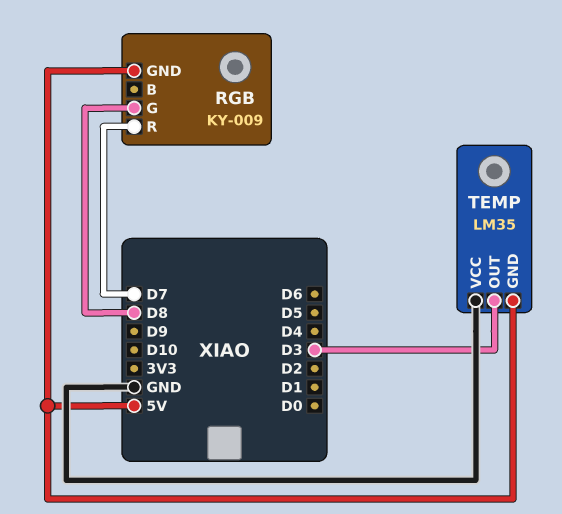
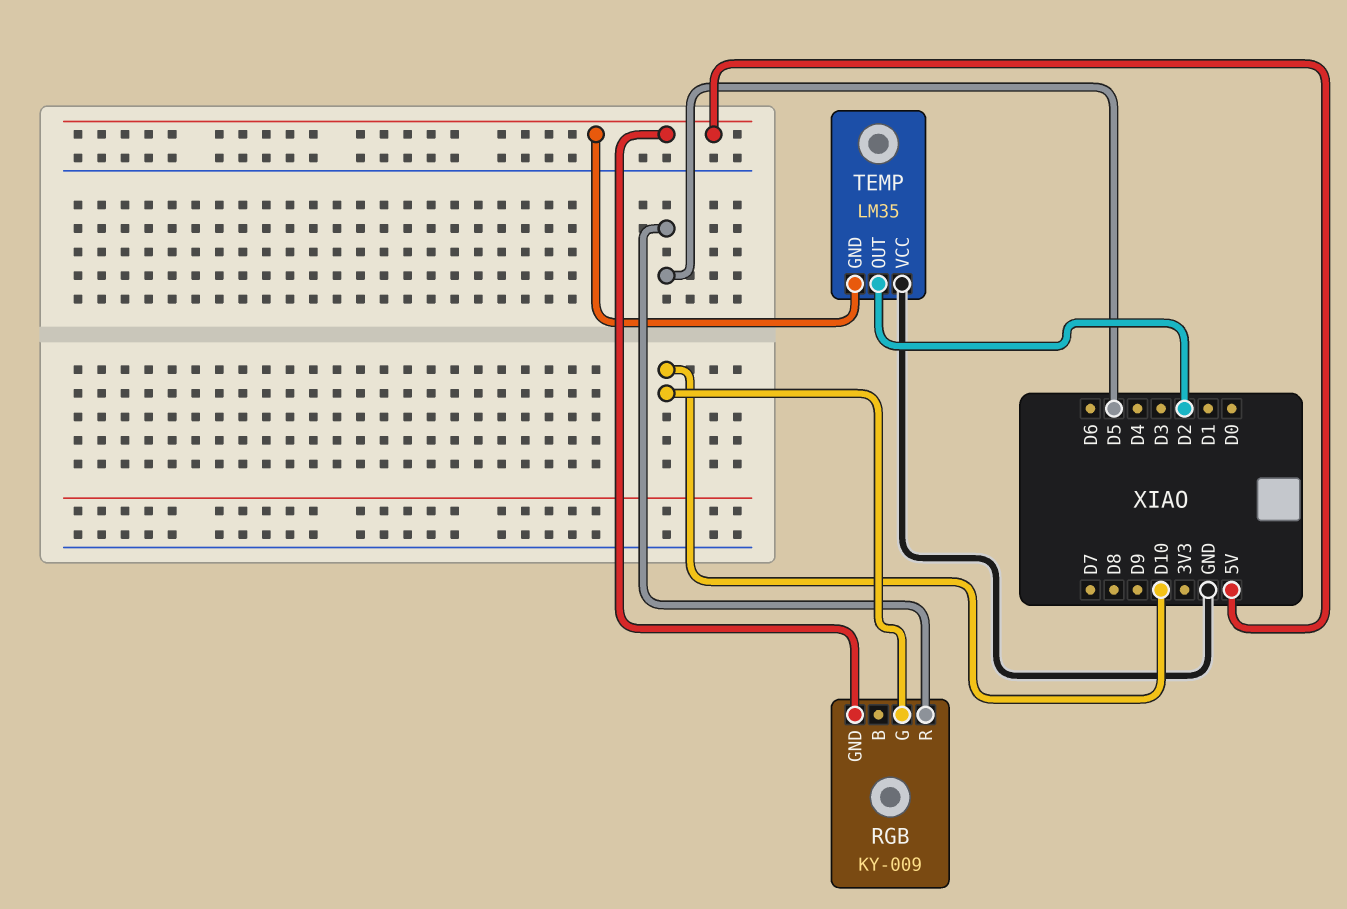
RGB pin G: D8 -> D10
RGB pin R: D7 -> D5
TEMP pin OUT: D3 -> D2

